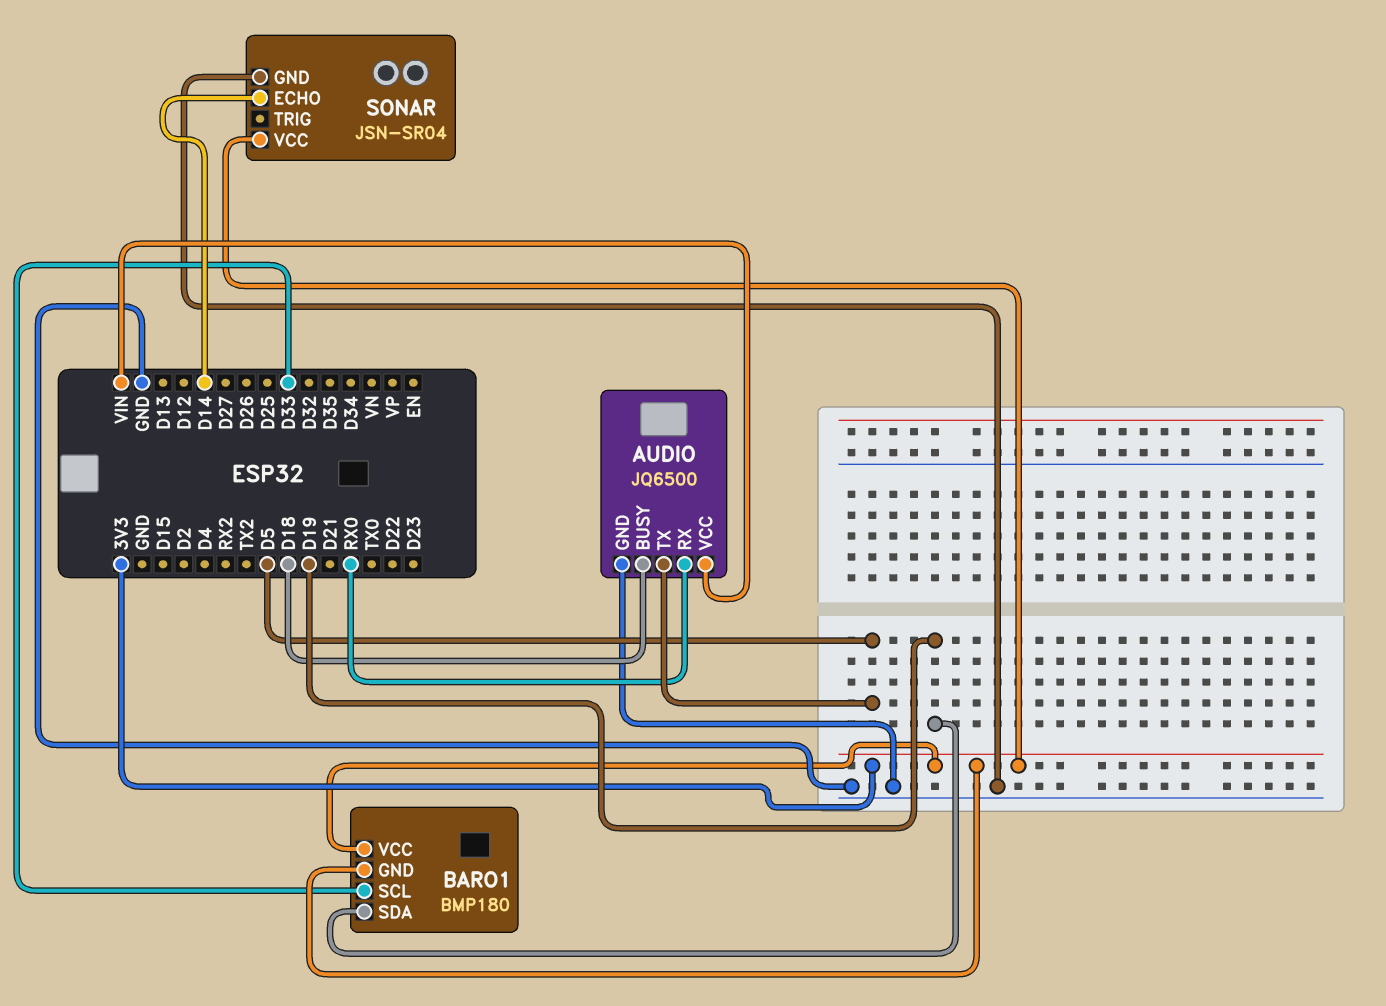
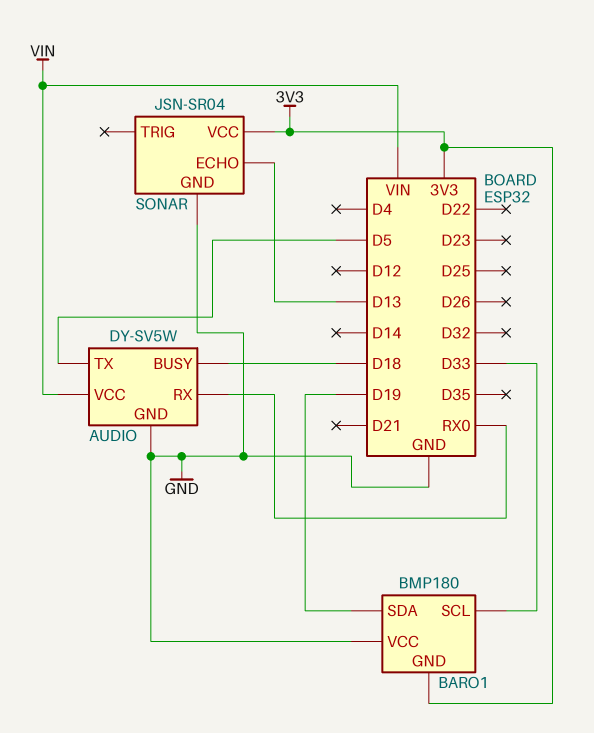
AUDIO: JQ6500 -> DY-SV5W
BARO1 pin VCC: 3V3 -> GND
SONAR pin ECHO: D14 -> D13

